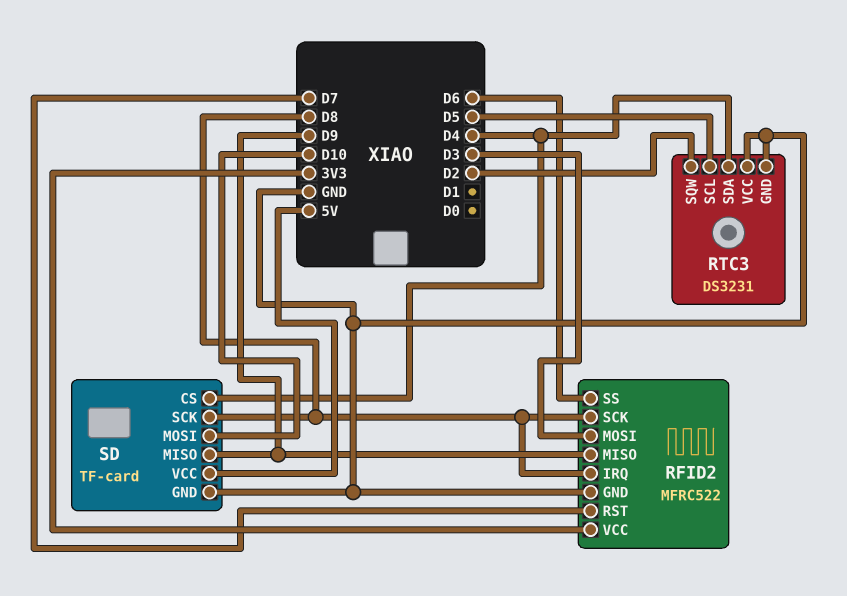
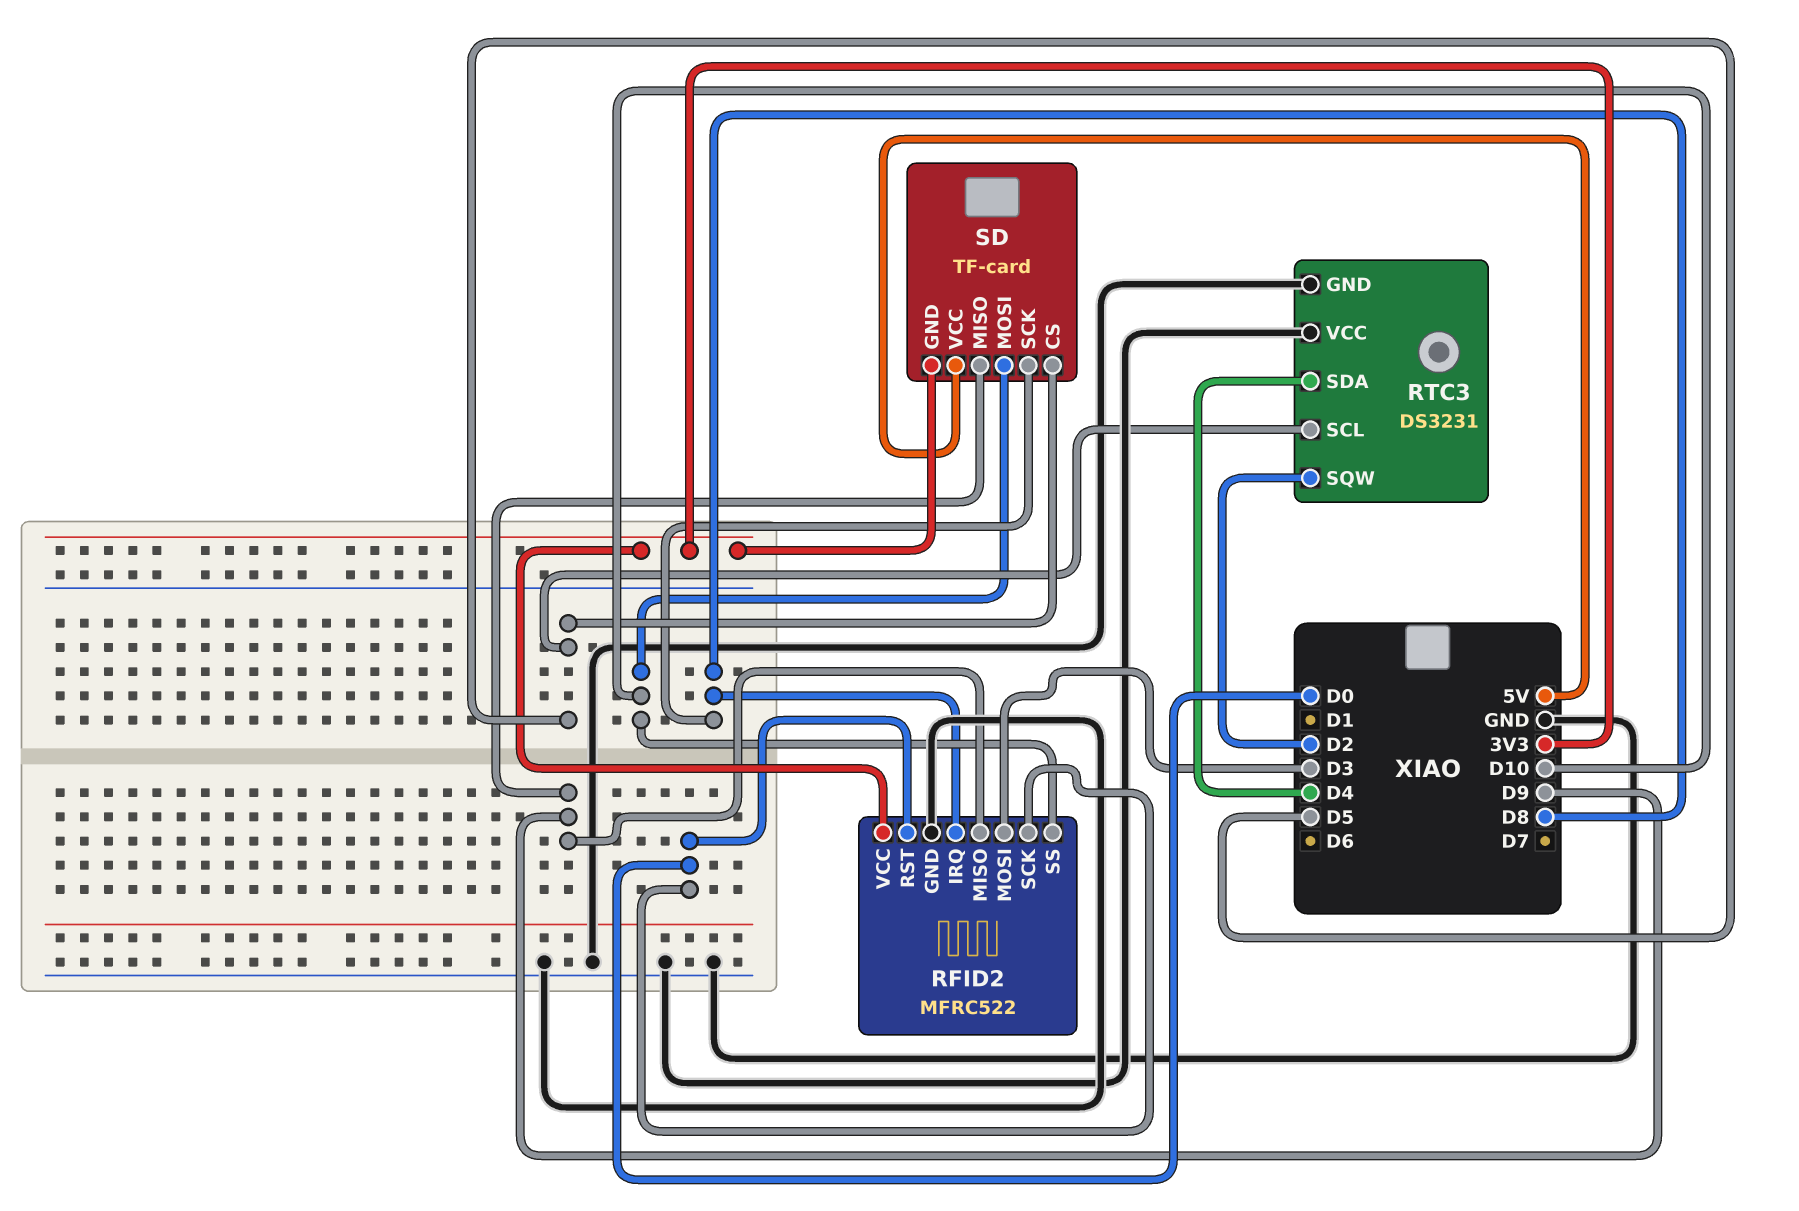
RFID2 pin RST: D7 -> D0
RFID2 pin SCK: D8 -> D0
RFID2 pin SS: D6 -> D10
SD pin CS: D4 -> D5
SD pin GND: GND -> 3V3

